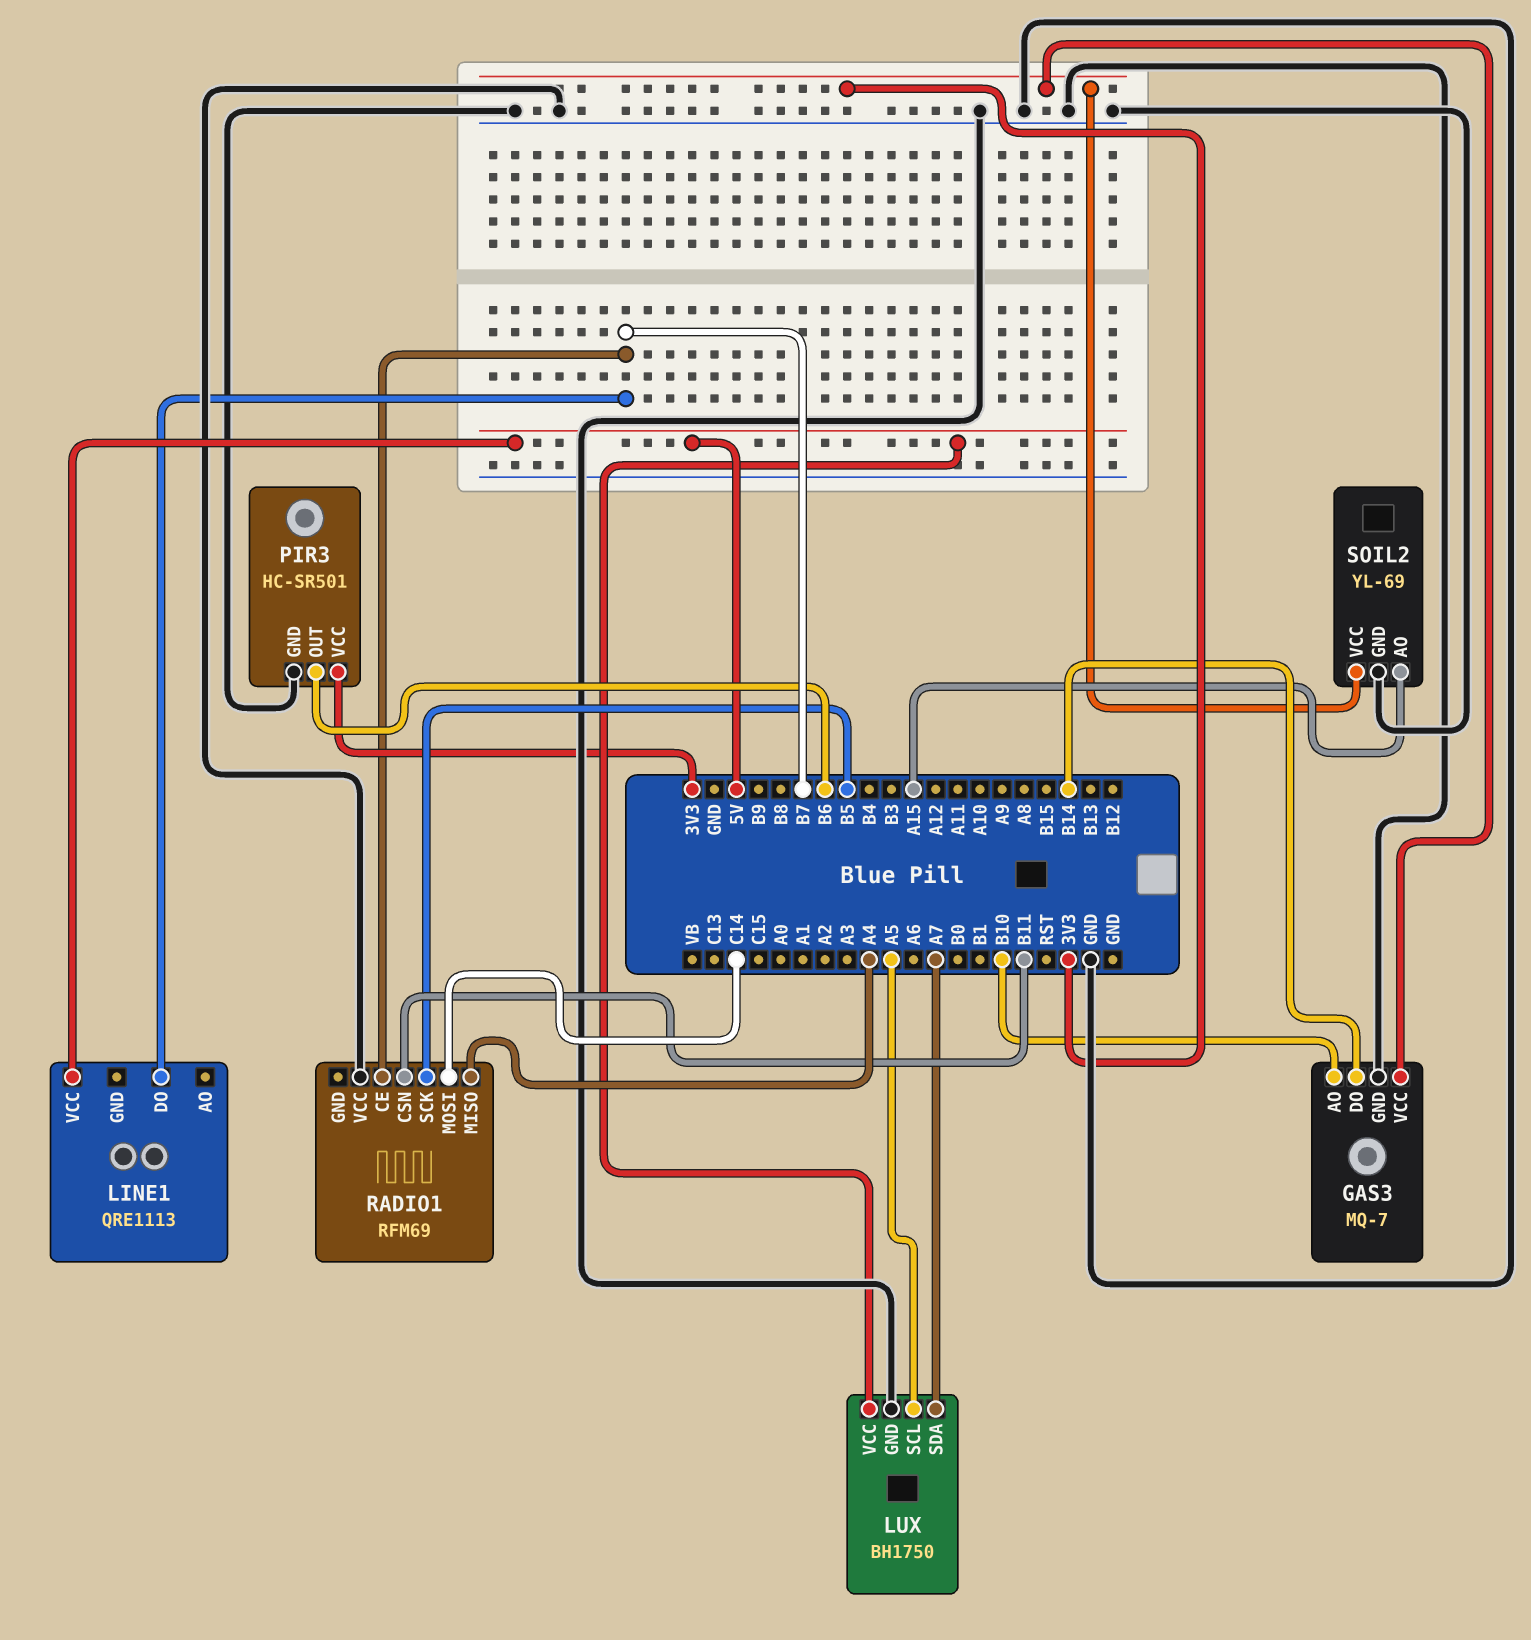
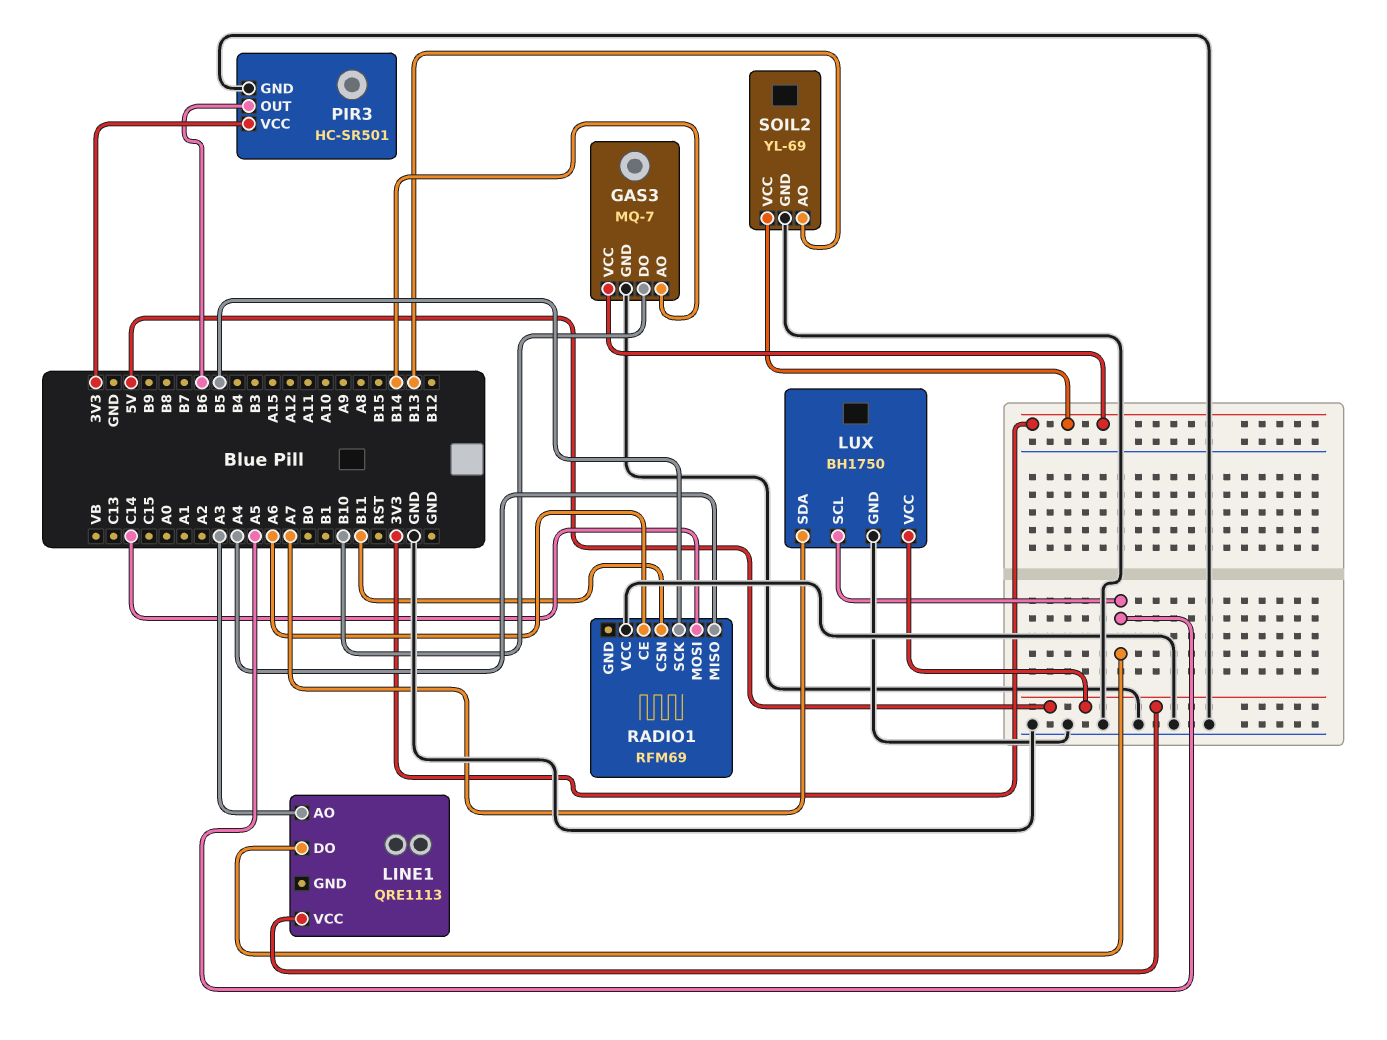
GAS3 pin AO: B10 -> B14
GAS3 pin DO: B14 -> B10
LINE1 pin AO: none -> A3
LINE1 pin DO: B7 -> A5
RADIO1 pin CE: B7 -> A6
SOIL2 pin AO: A15 -> B13

